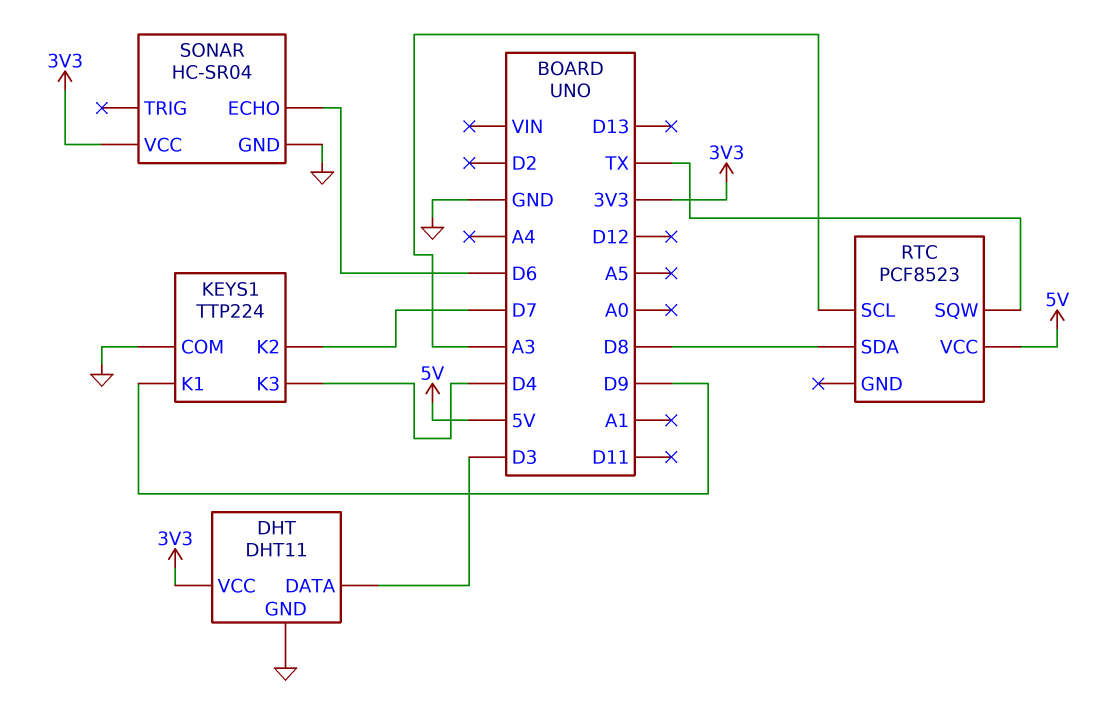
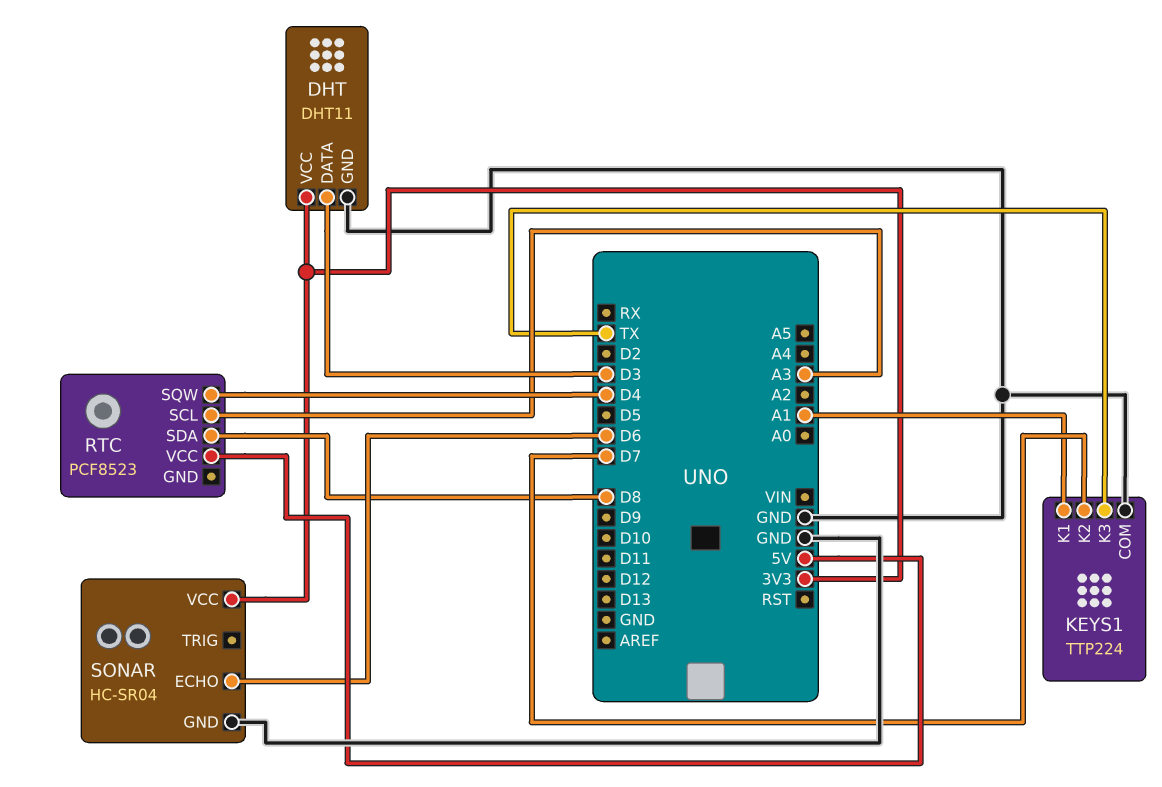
KEYS1 pin K1: D9 -> A1
KEYS1 pin K3: D4 -> TX
RTC pin SQW: TX -> D4

